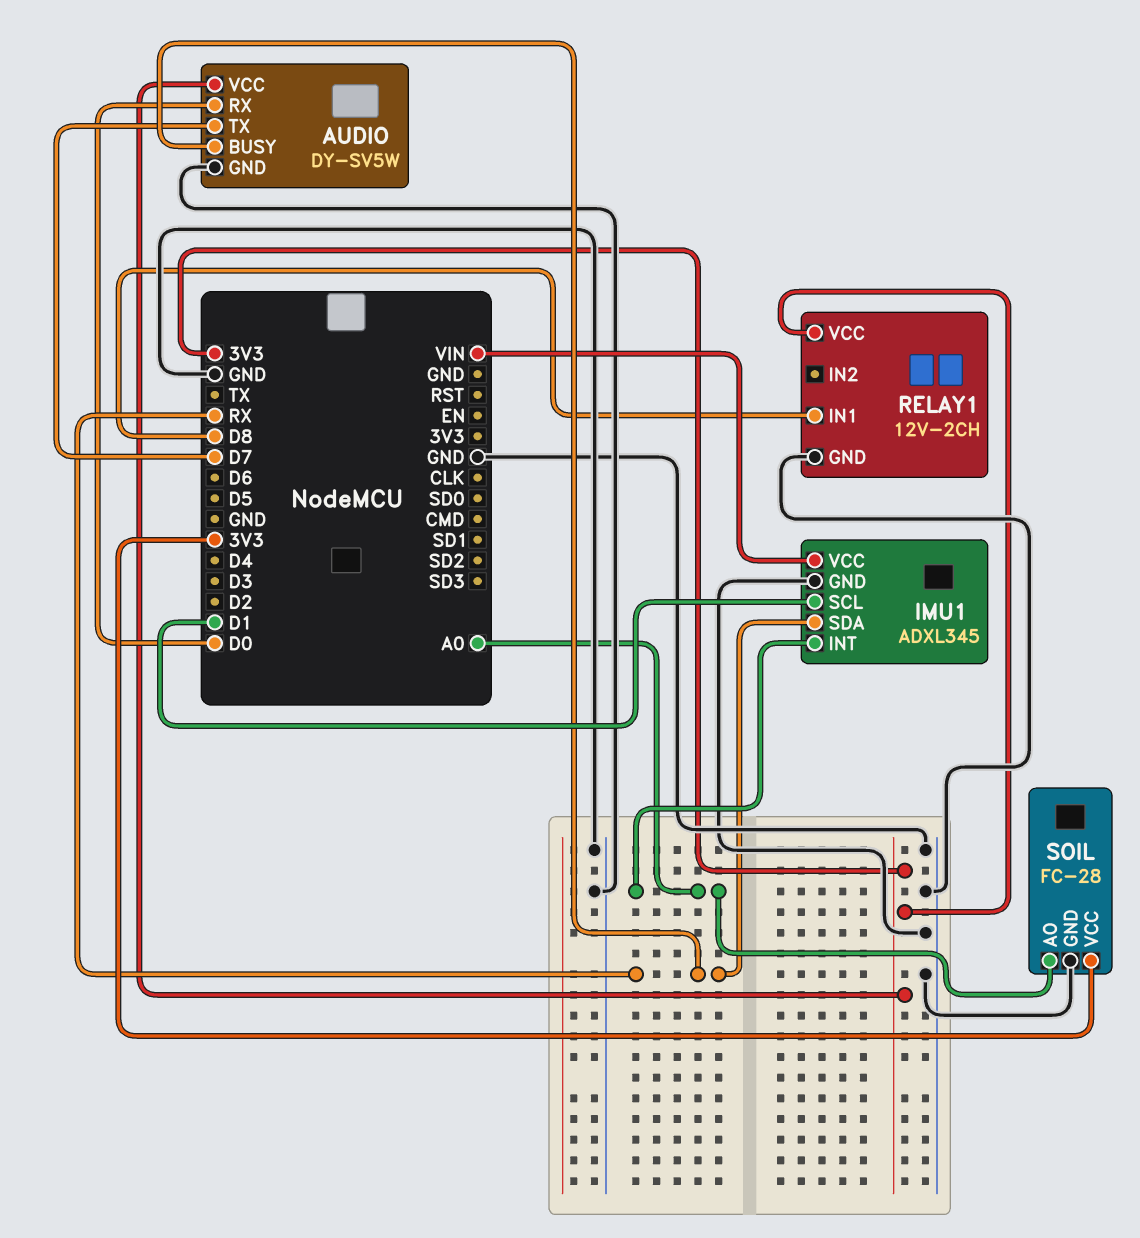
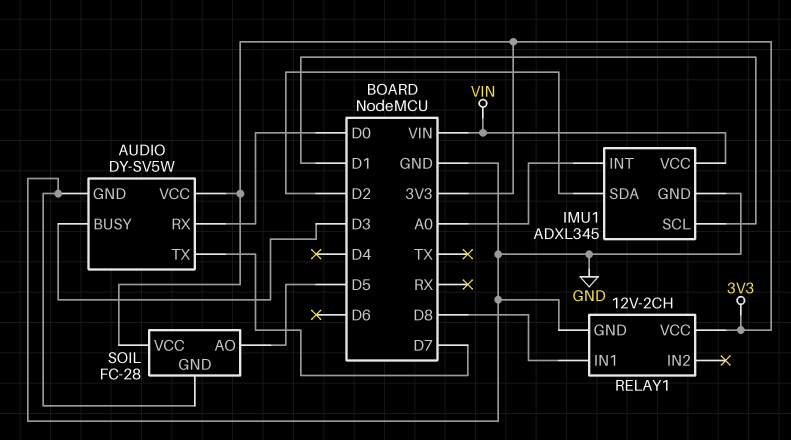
AUDIO pin BUSY: RX -> D3
IMU1 pin SDA: RX -> D2
SOIL pin AO: A0 -> D5

